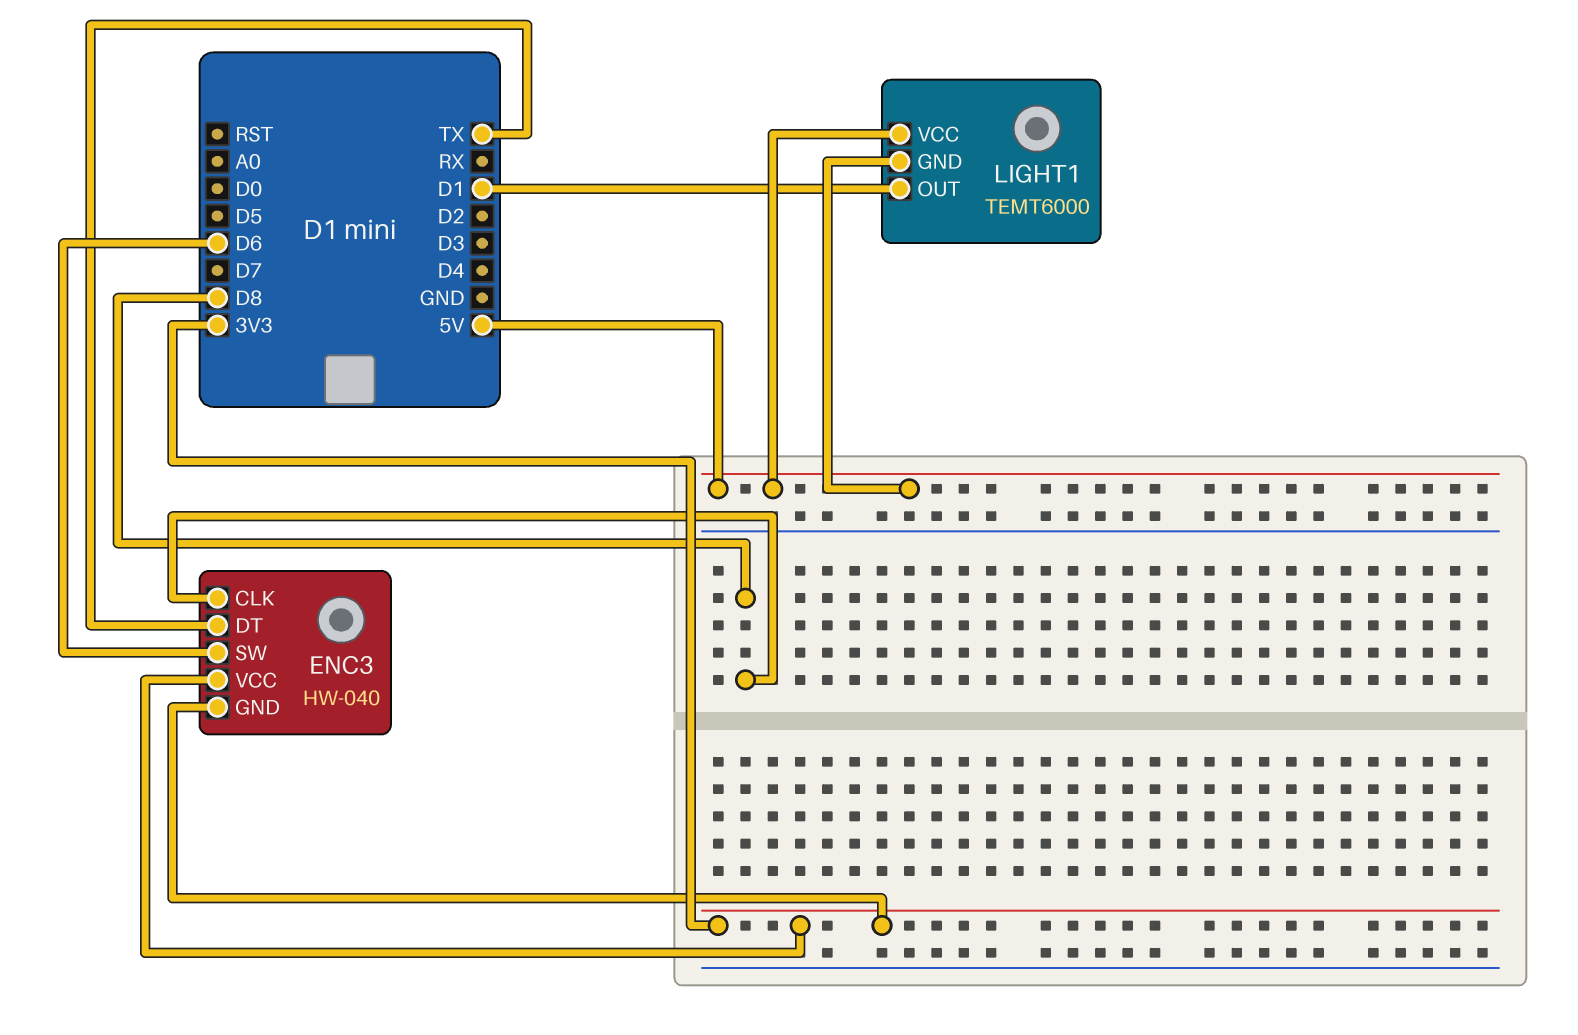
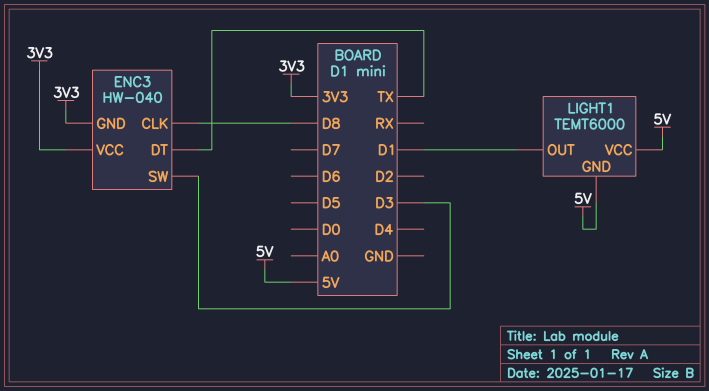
ENC3 pin SW: D6 -> D3

